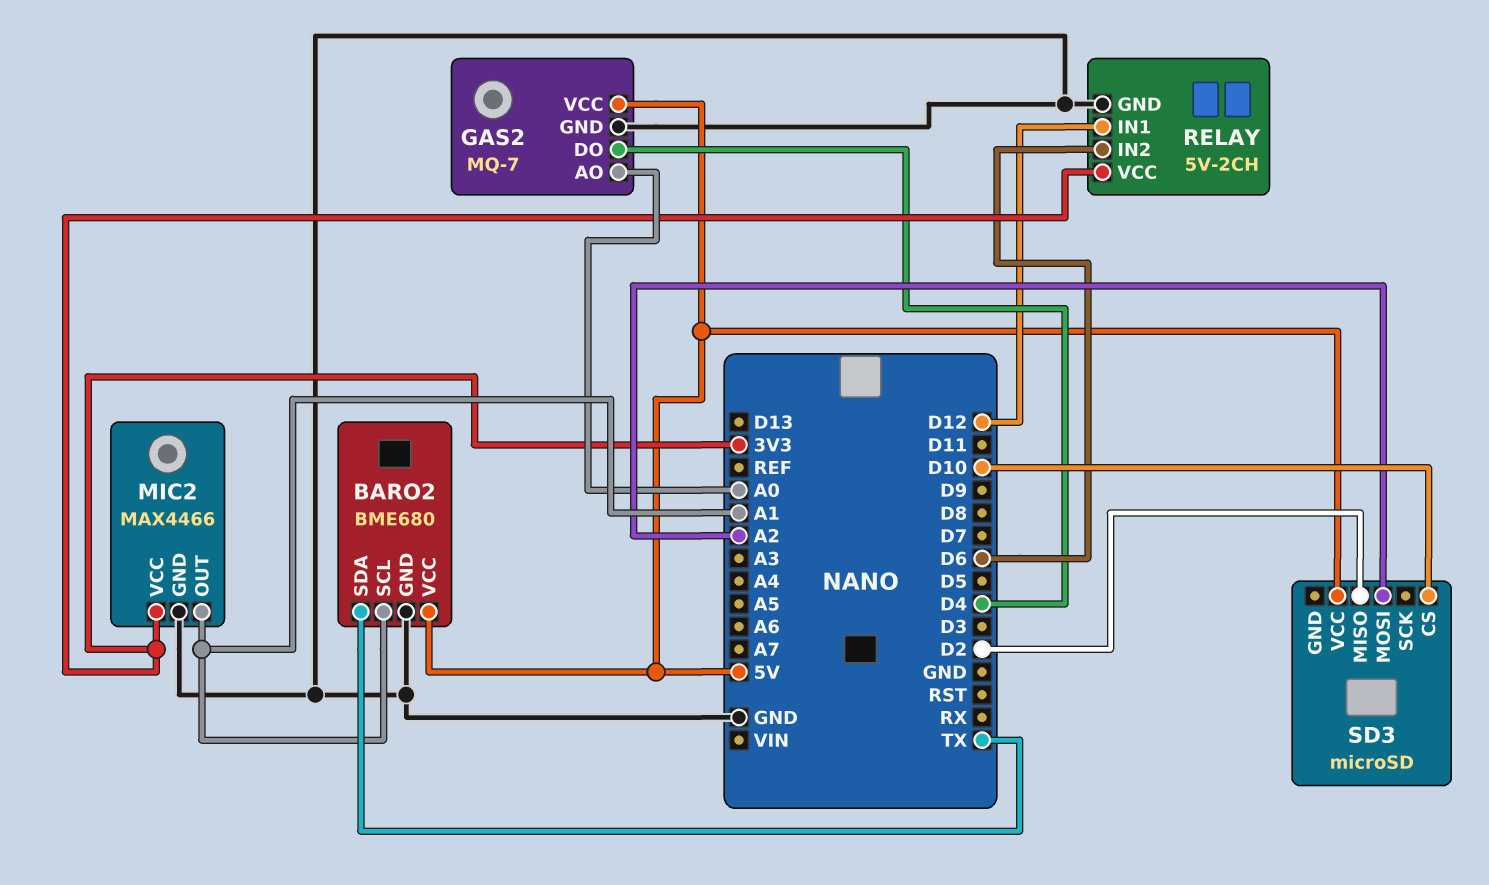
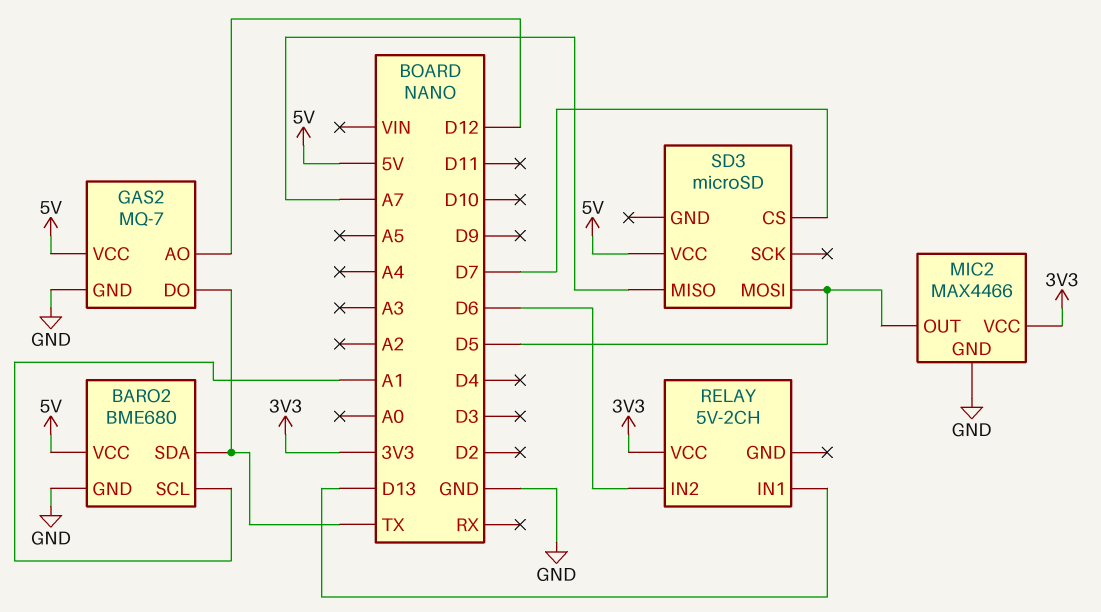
GAS2 pin AO: A0 -> D12
GAS2 pin DO: D4 -> TX
MIC2 pin OUT: A1 -> D5
RELAY pin GND: GND -> none
RELAY pin IN1: D12 -> D13
SD3 pin CS: D10 -> D7
SD3 pin MISO: D2 -> A7
SD3 pin MOSI: A2 -> D5

